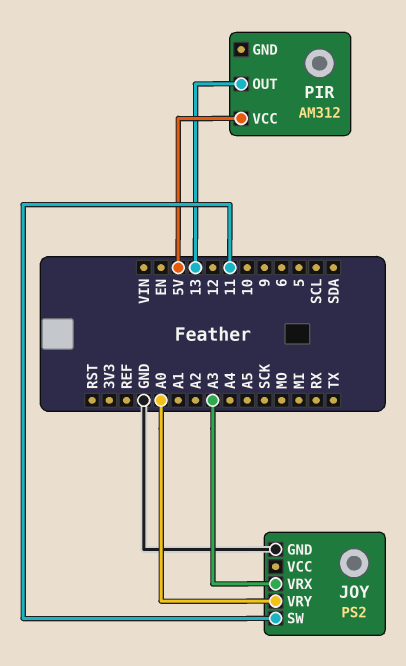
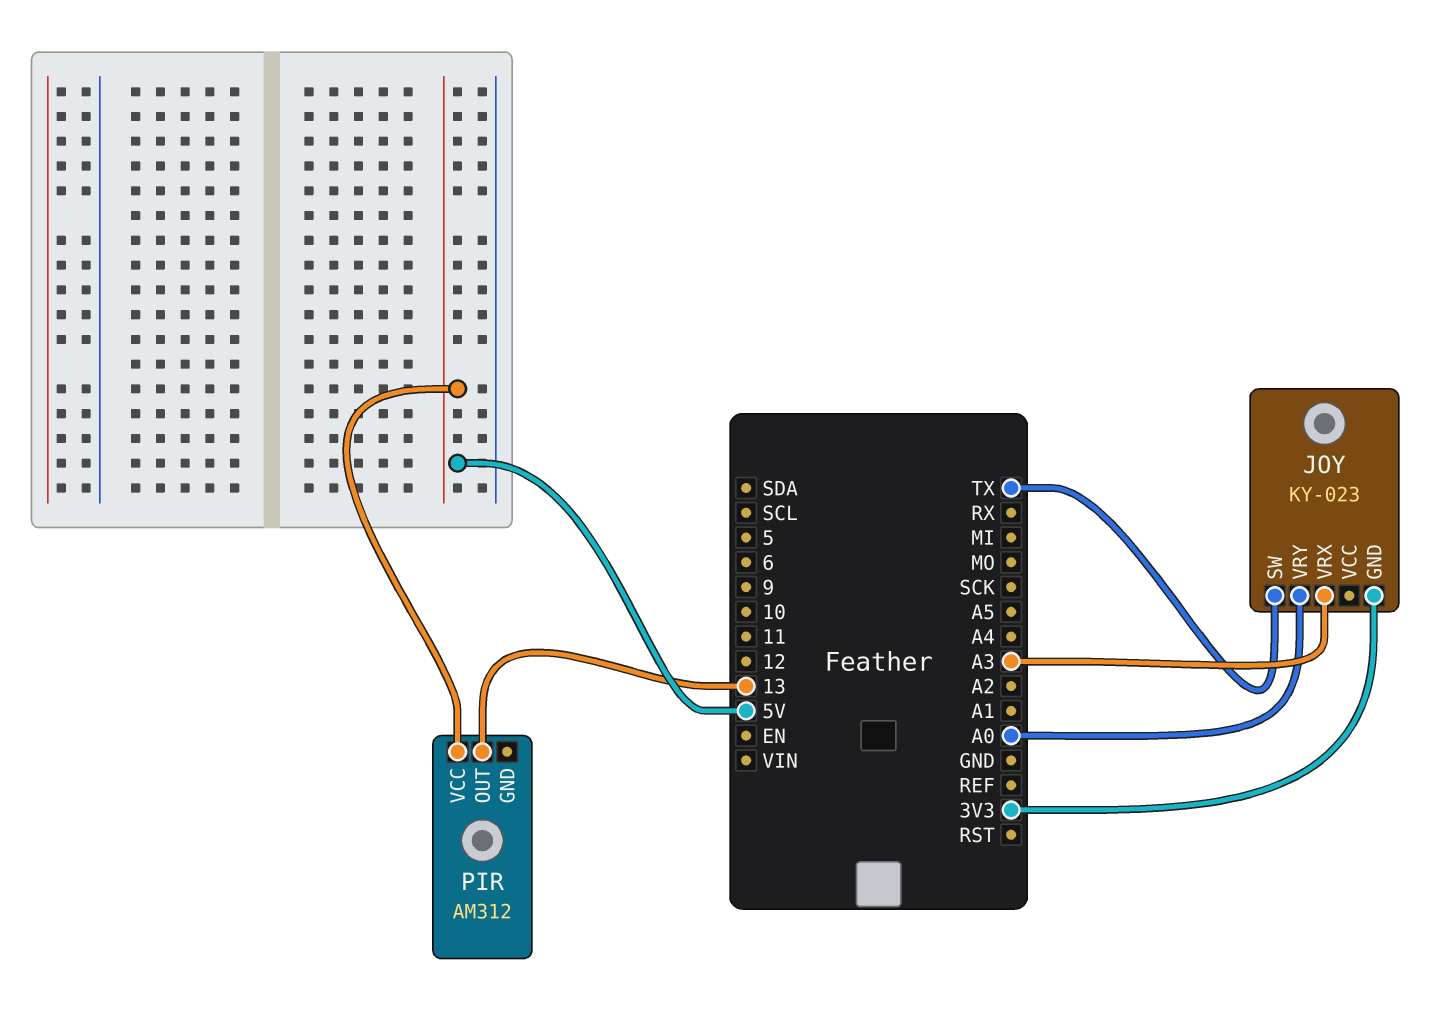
JOY: PS2 -> KY-023
JOY pin GND: GND -> 3V3
JOY pin SW: 11 -> TX

